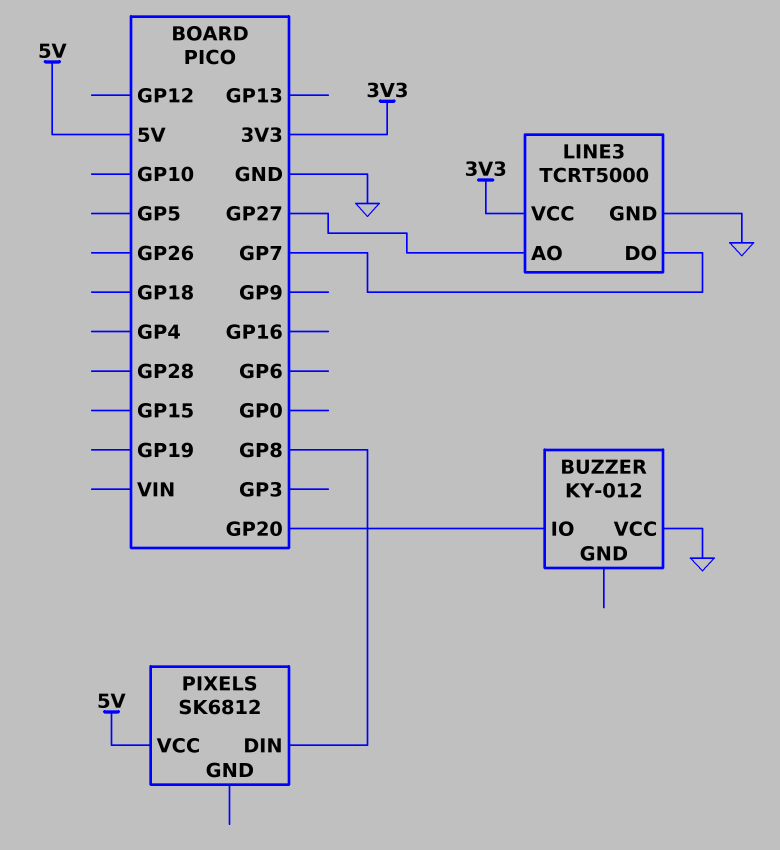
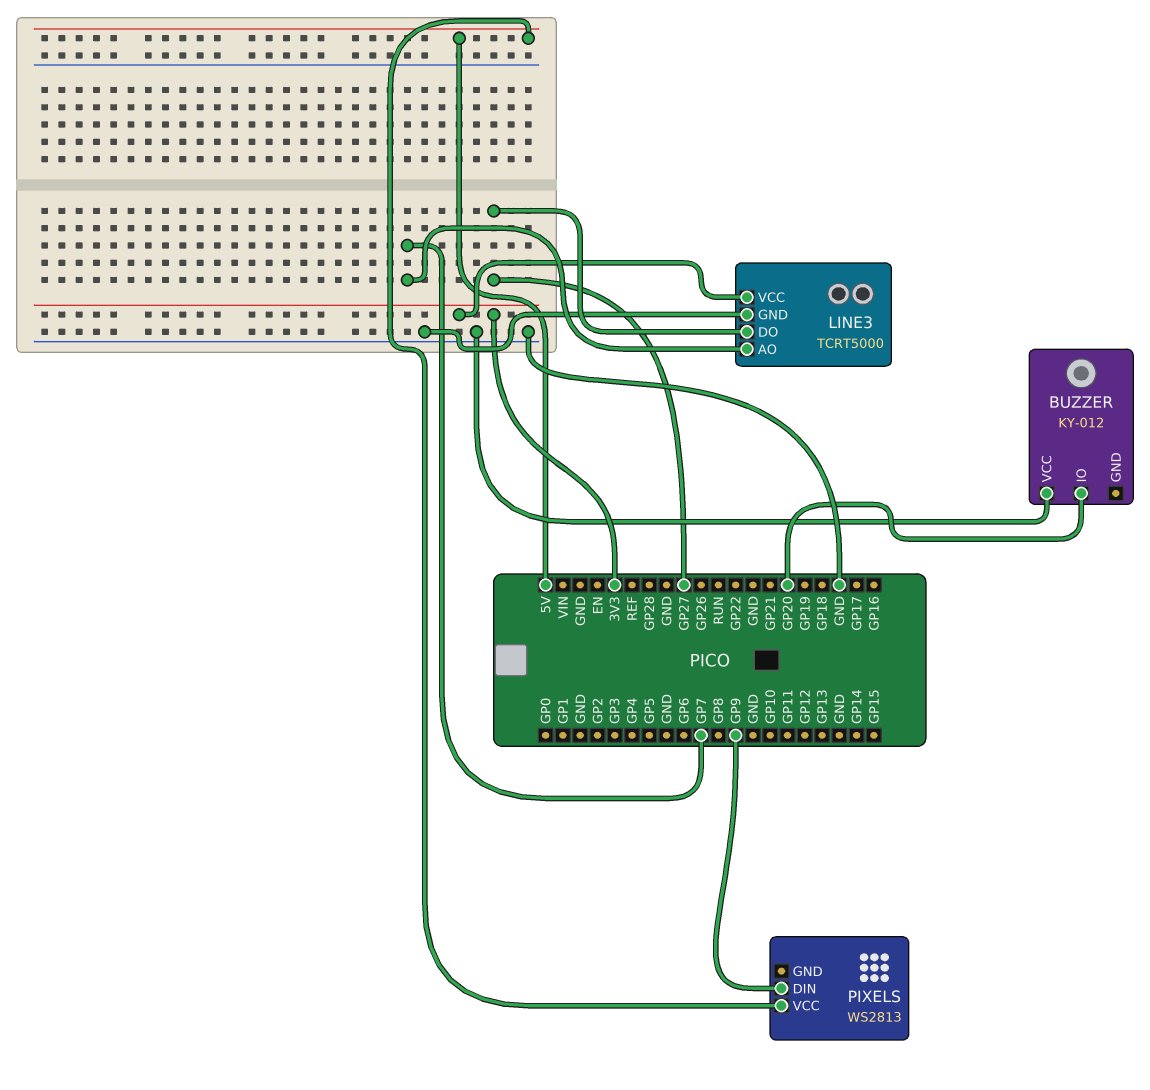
LINE3 pin AO: GP27 -> GP7
LINE3 pin DO: GP7 -> GP27
PIXELS: SK6812 -> WS2813
PIXELS pin DIN: GP8 -> GP9

